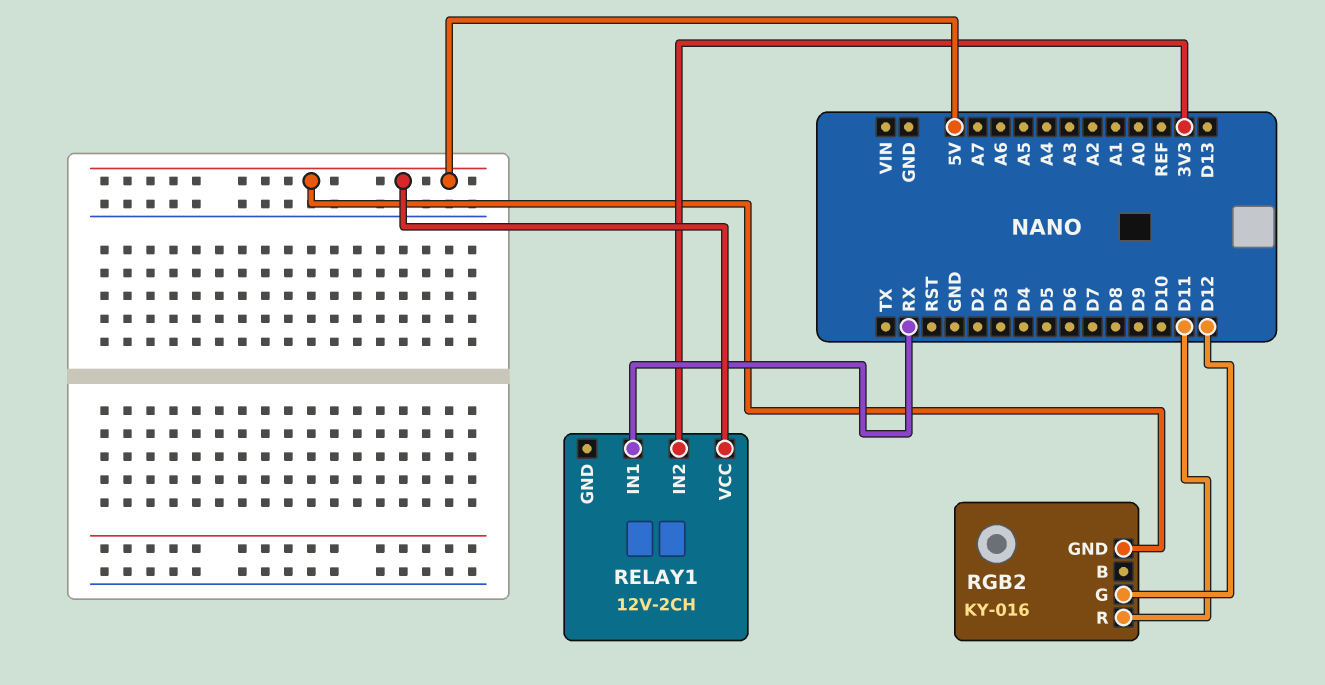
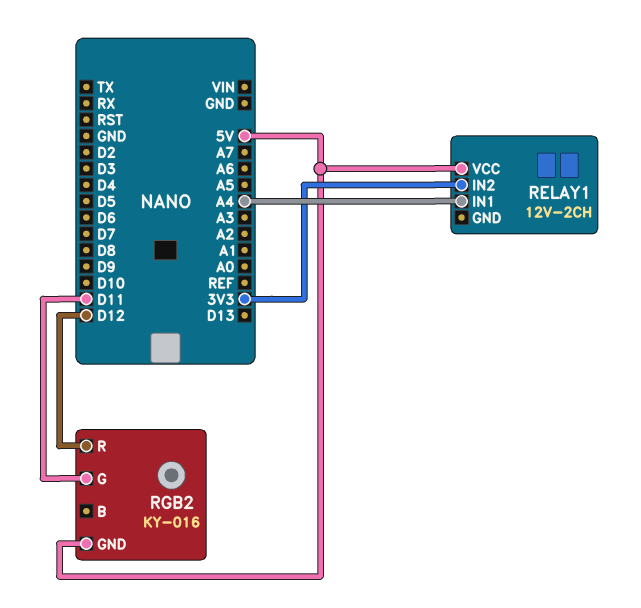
RELAY1 pin IN1: RX -> A4
RGB2 pin G: D12 -> D11
RGB2 pin R: D11 -> D12

